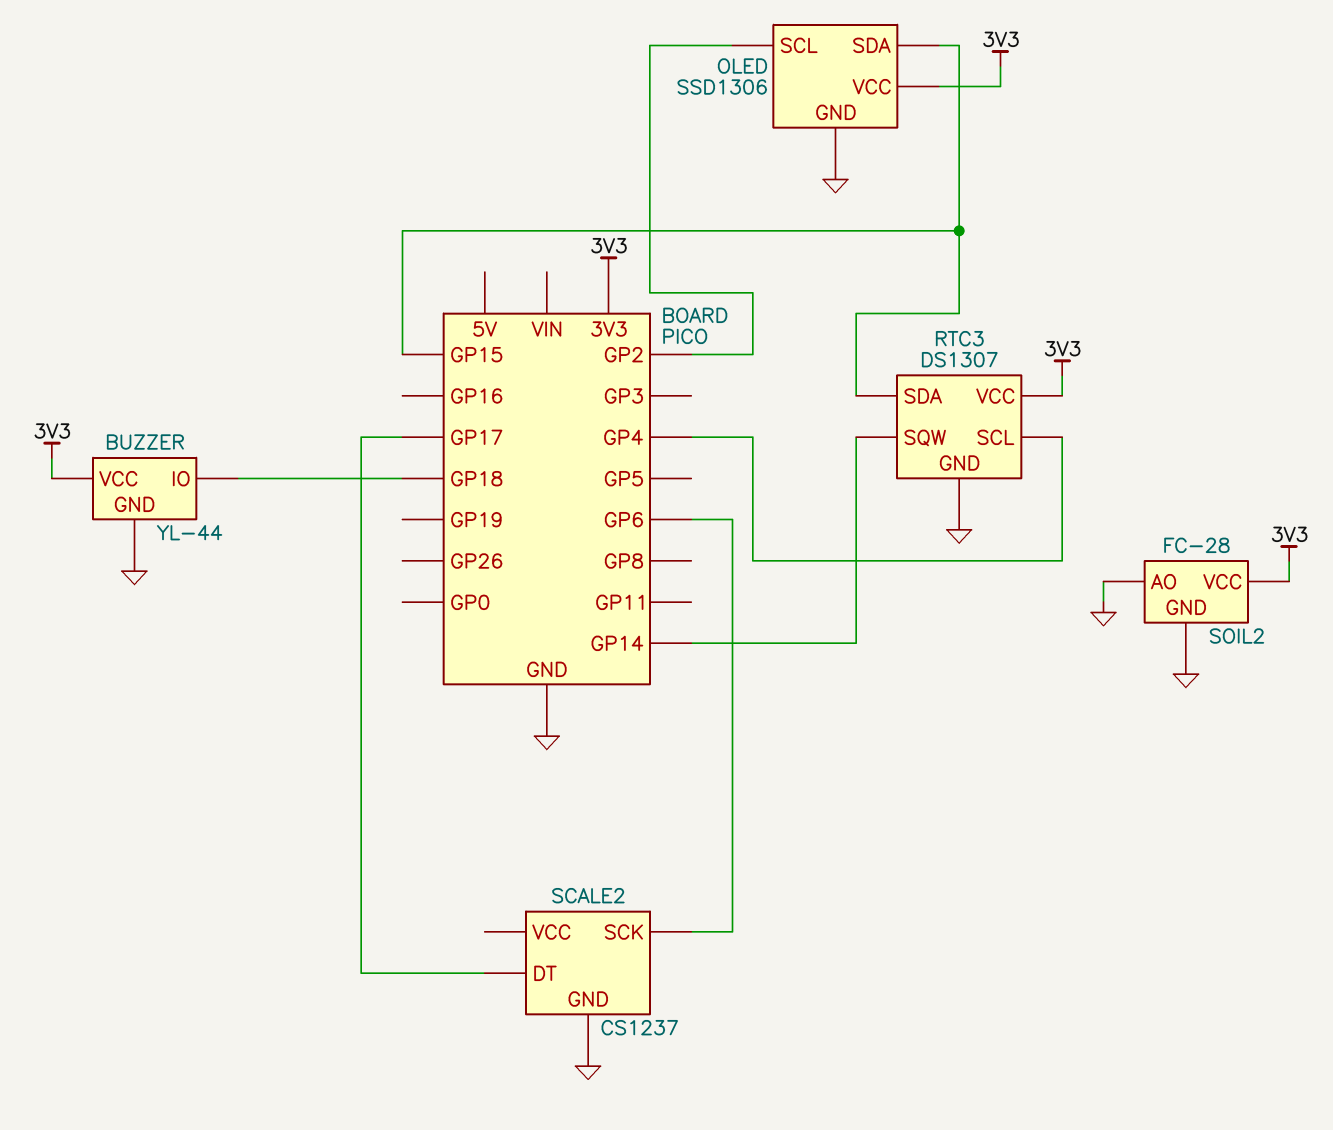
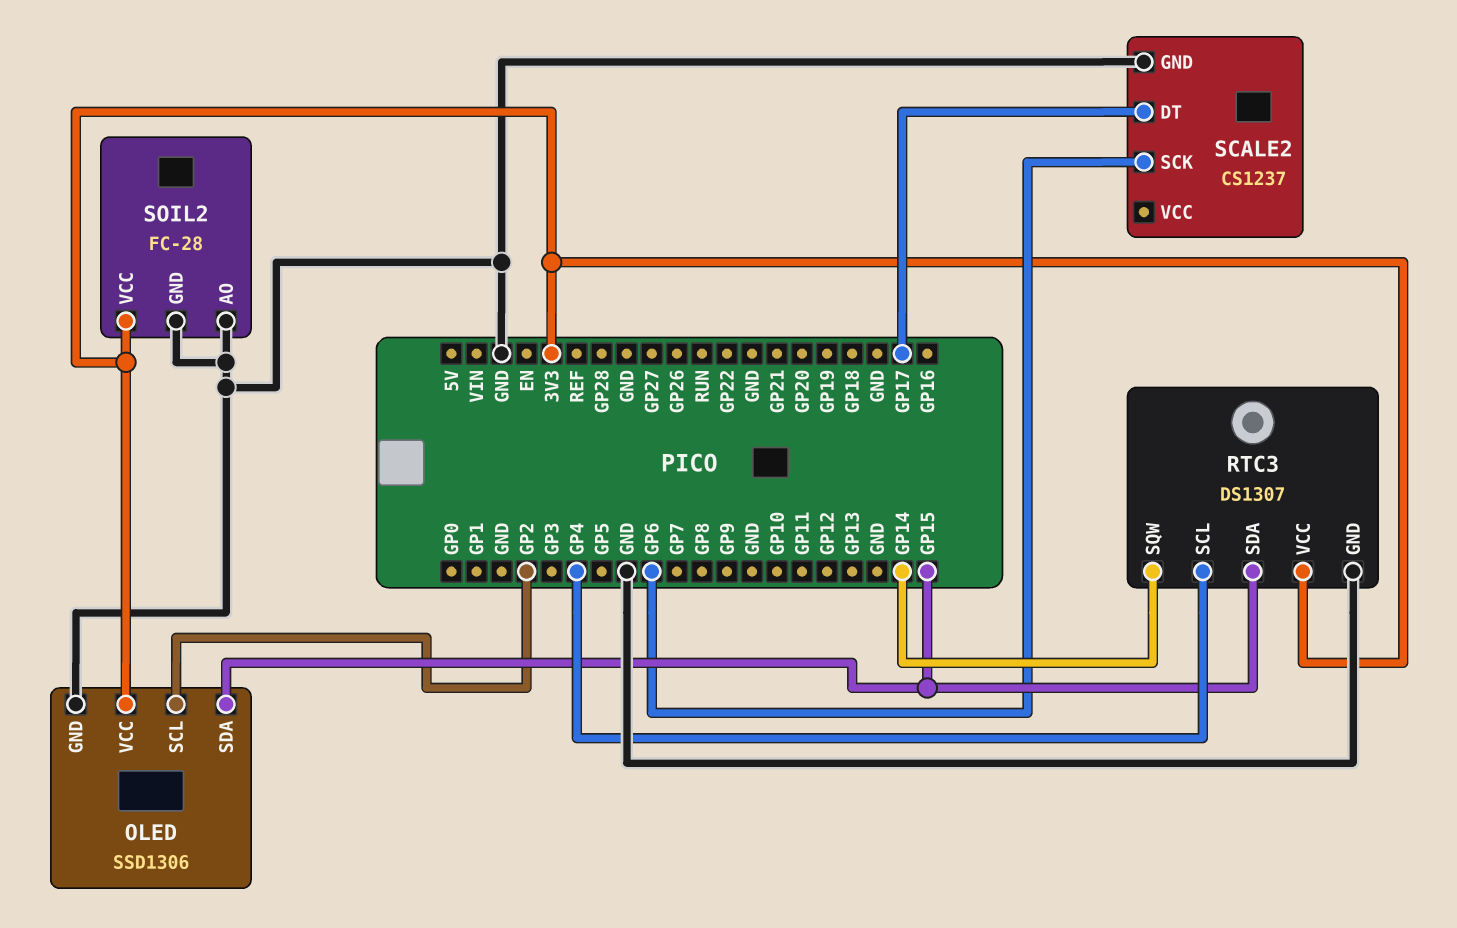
BUZZER: YL-44 -> none
BUZZER pin GND: GND -> none
BUZZER pin IO: GP18 -> none
BUZZER pin VCC: 3V3 -> none

